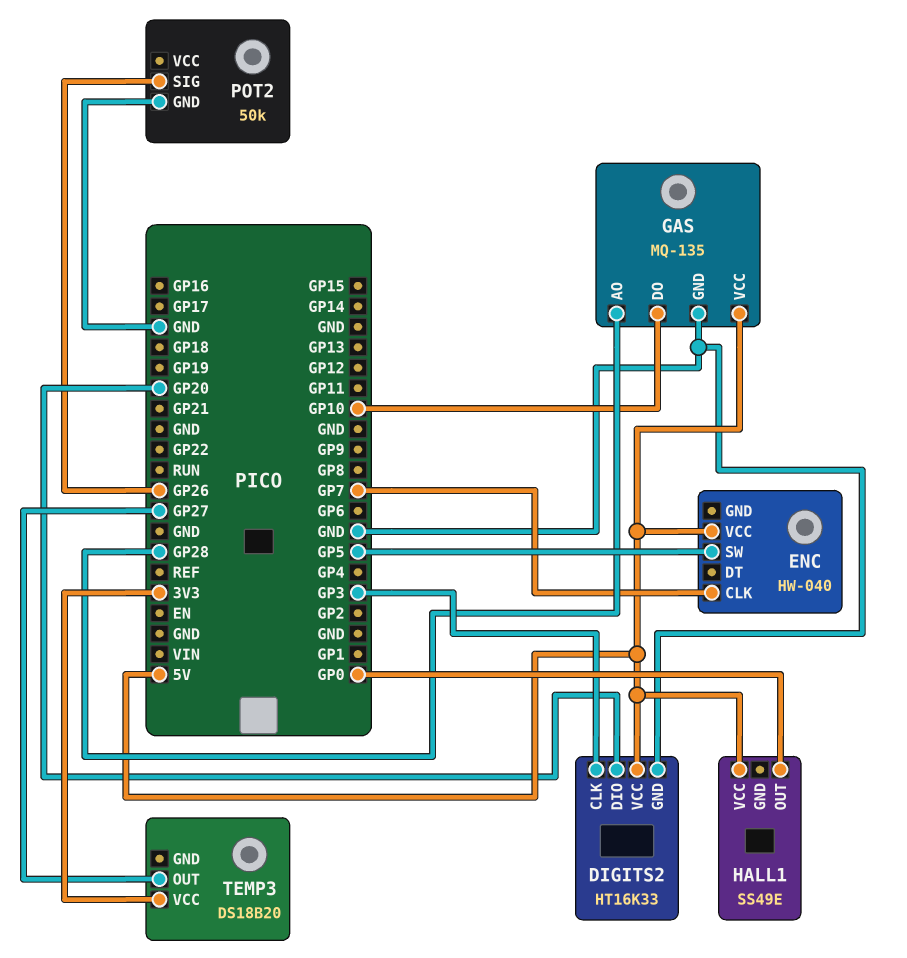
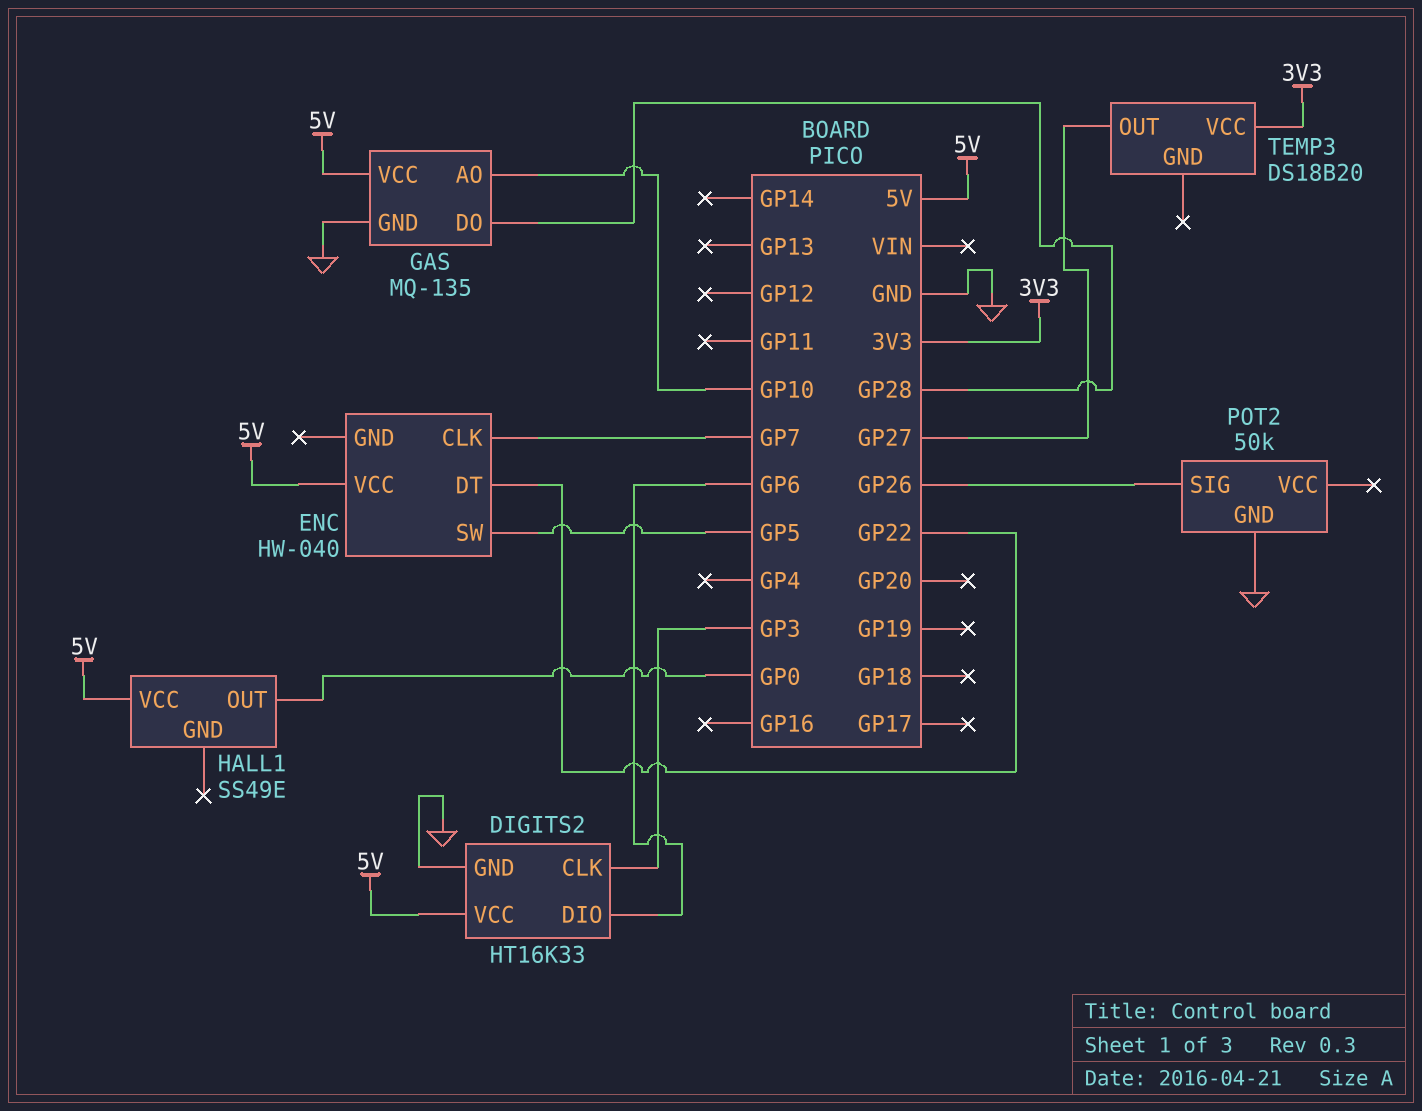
DIGITS2 pin DIO: GP20 -> GP6
ENC pin DT: none -> GP22
GAS pin AO: GP28 -> GP10
GAS pin DO: GP10 -> GP28

